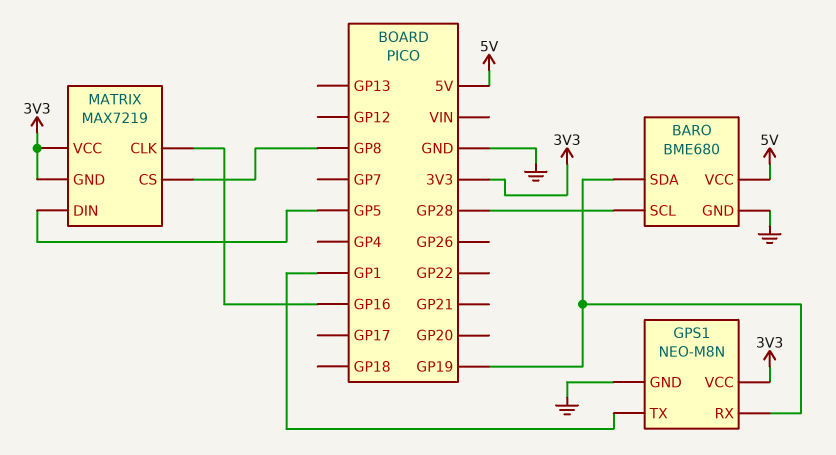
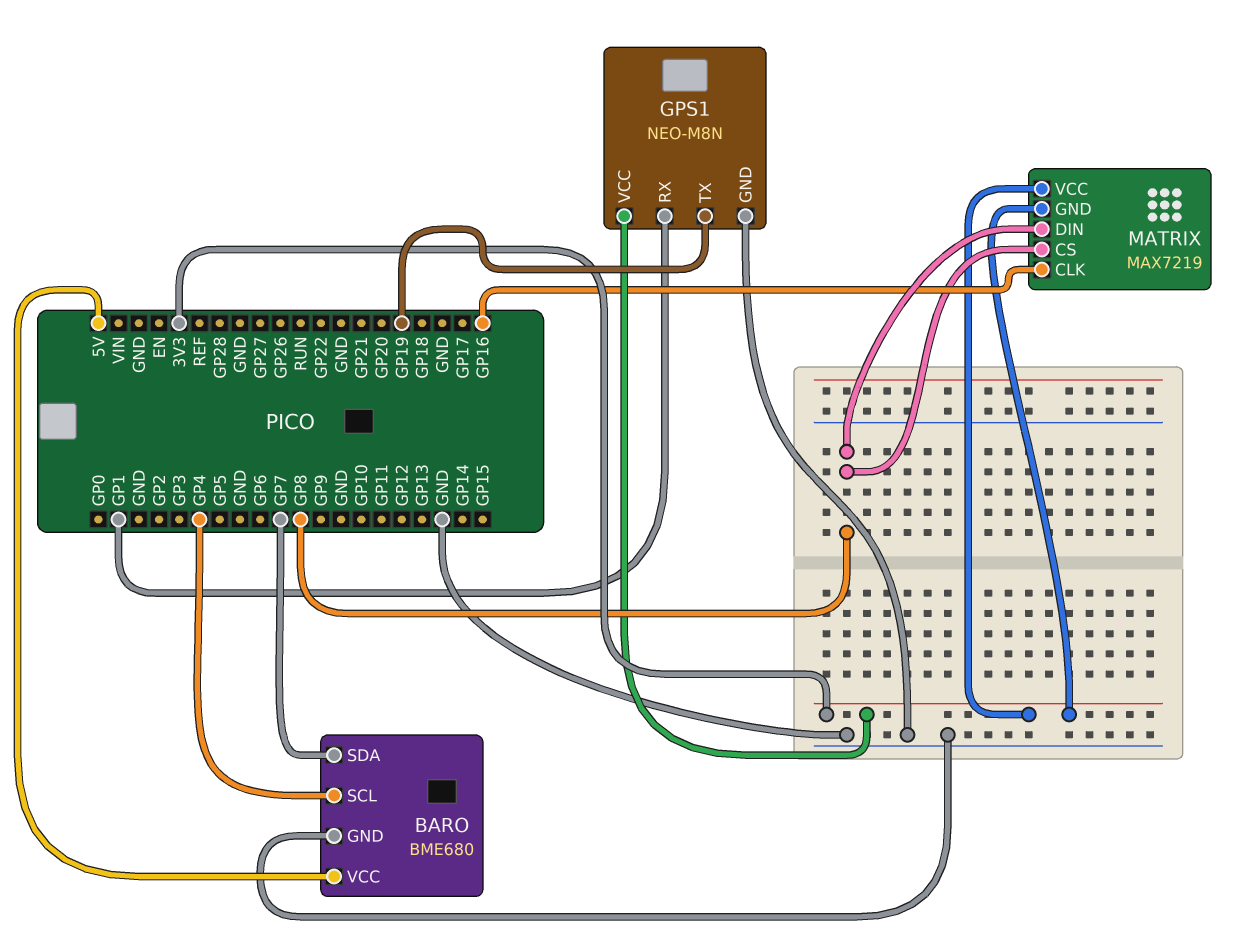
BARO pin SCL: GP28 -> GP4
BARO pin SDA: GP19 -> GP7
GPS1 pin RX: GP19 -> GP1
GPS1 pin TX: GP1 -> GP19
MATRIX pin DIN: GP5 -> GP8

